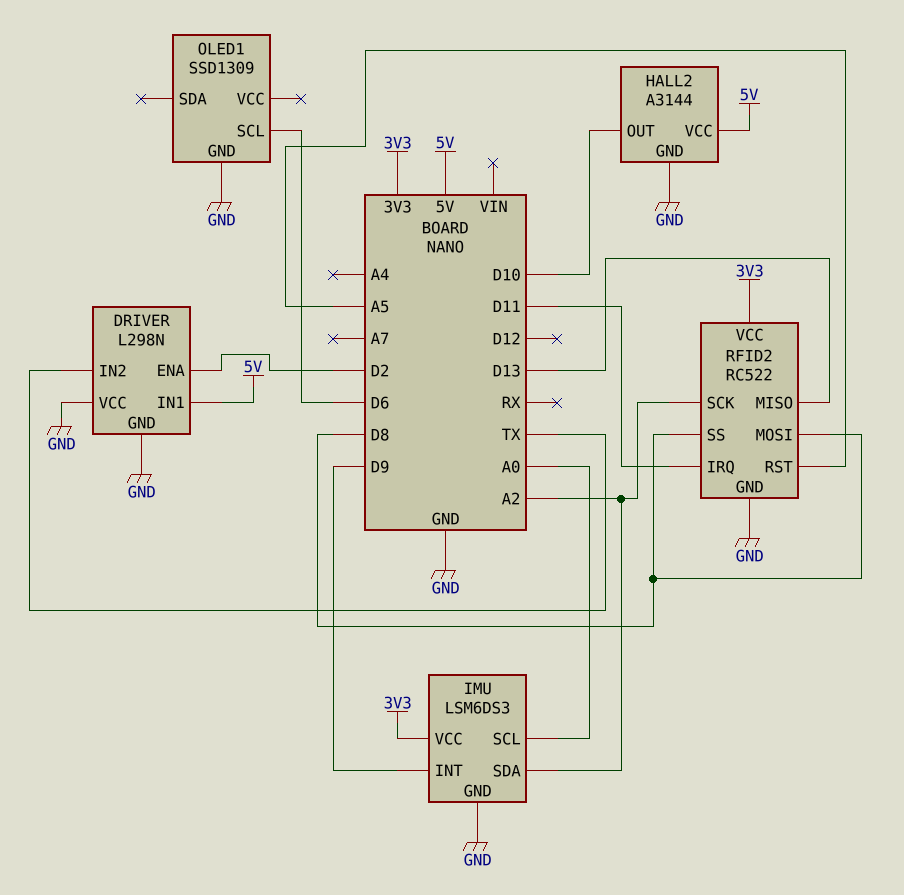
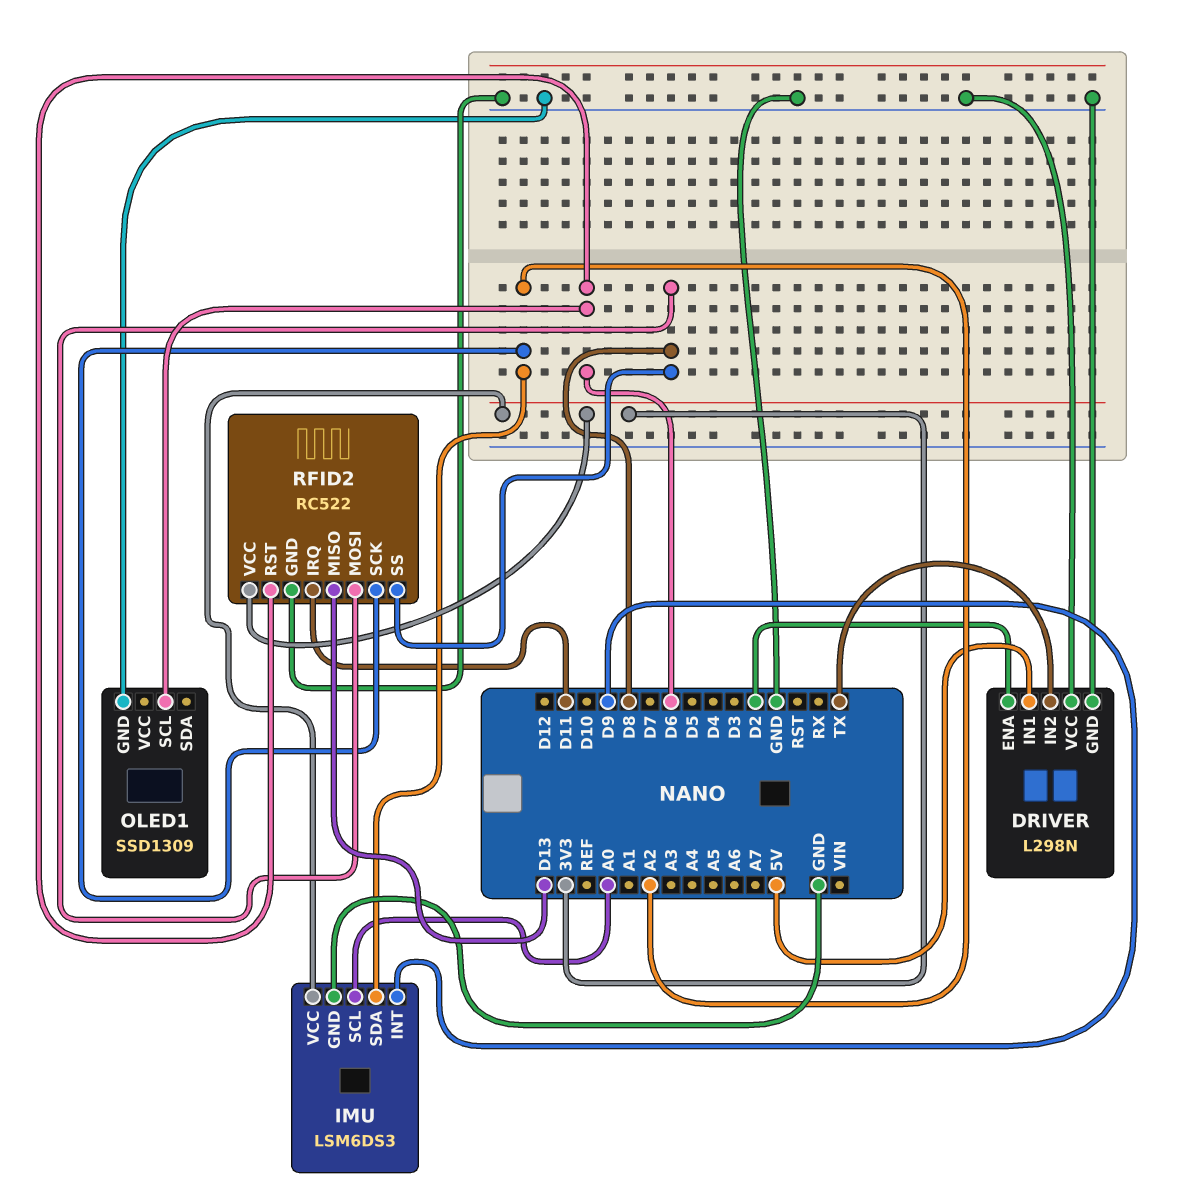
HALL2: A3144 -> none
HALL2 pin GND: GND -> none
HALL2 pin OUT: D10 -> none
HALL2 pin VCC: 5V -> none
RFID2 pin RST: A5 -> D6

